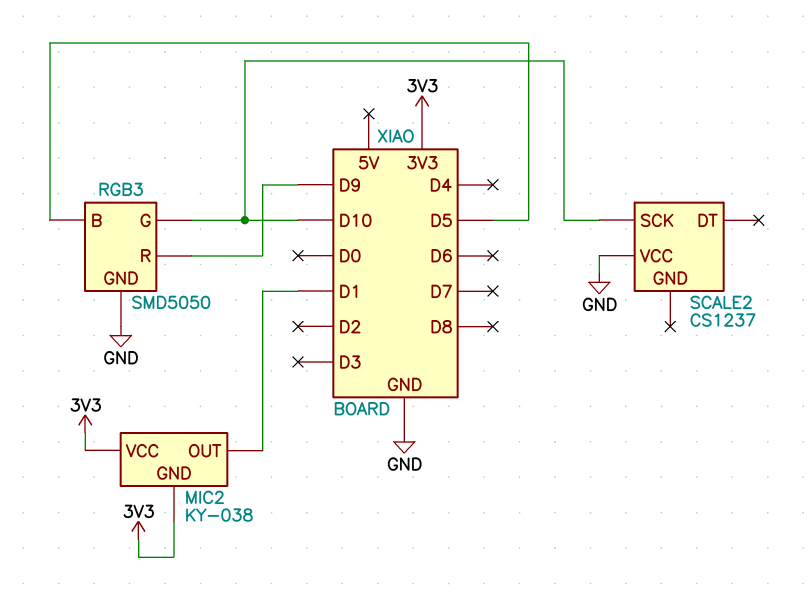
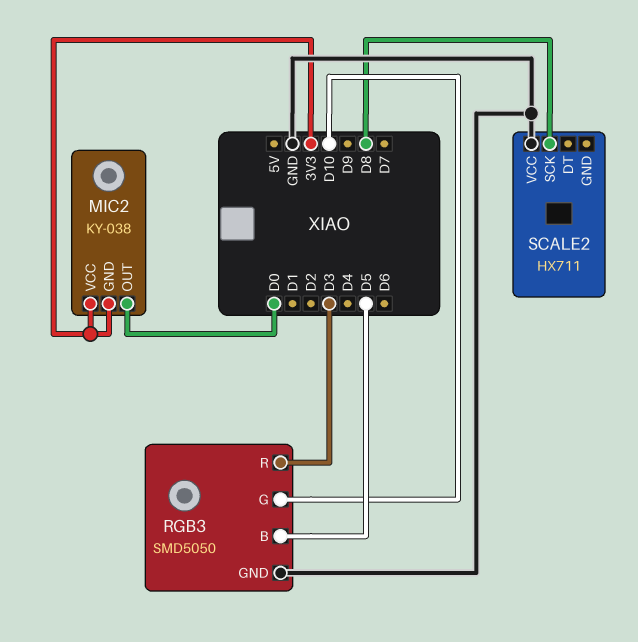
MIC2 pin OUT: D1 -> D0
RGB3 pin R: D9 -> D3
SCALE2: CS1237 -> HX711
SCALE2 pin SCK: D10 -> D8

